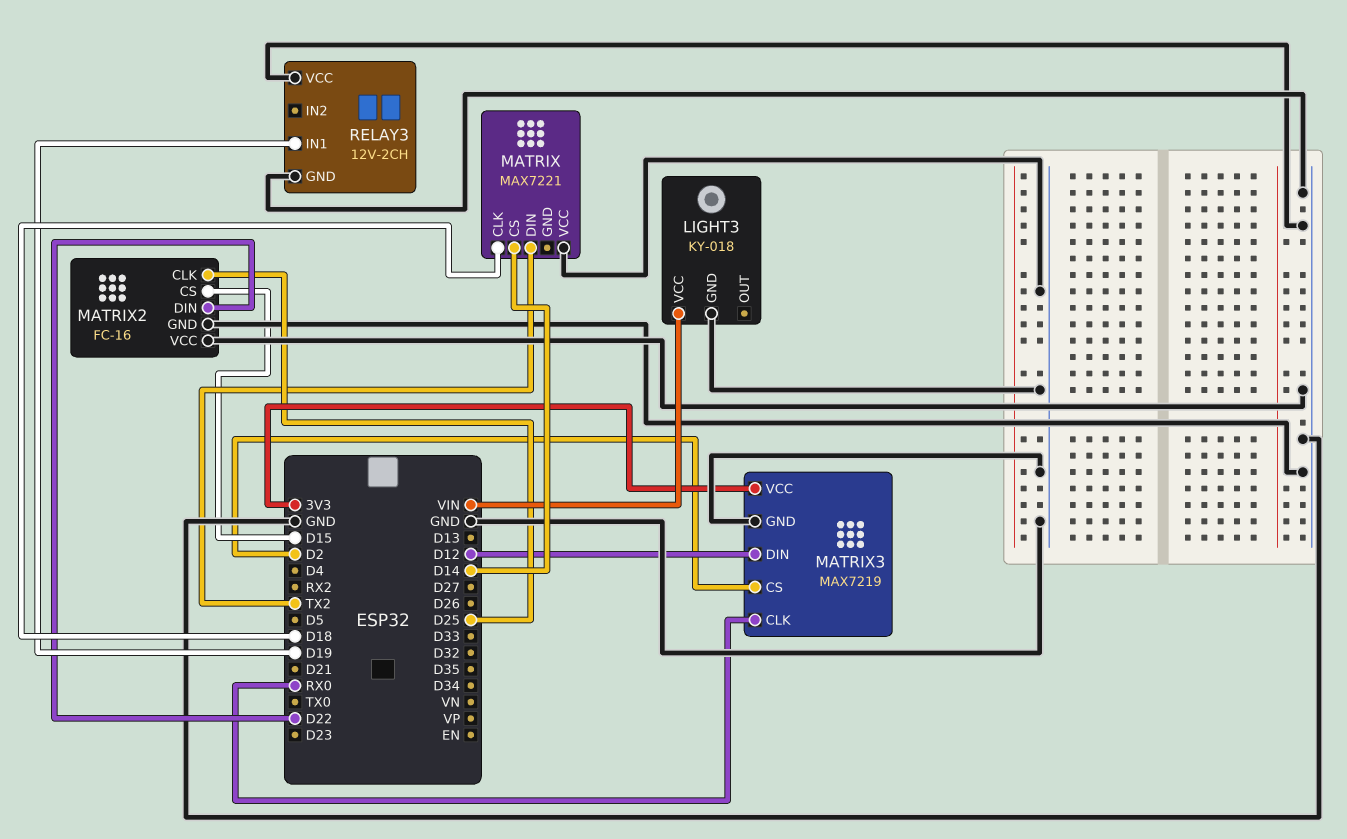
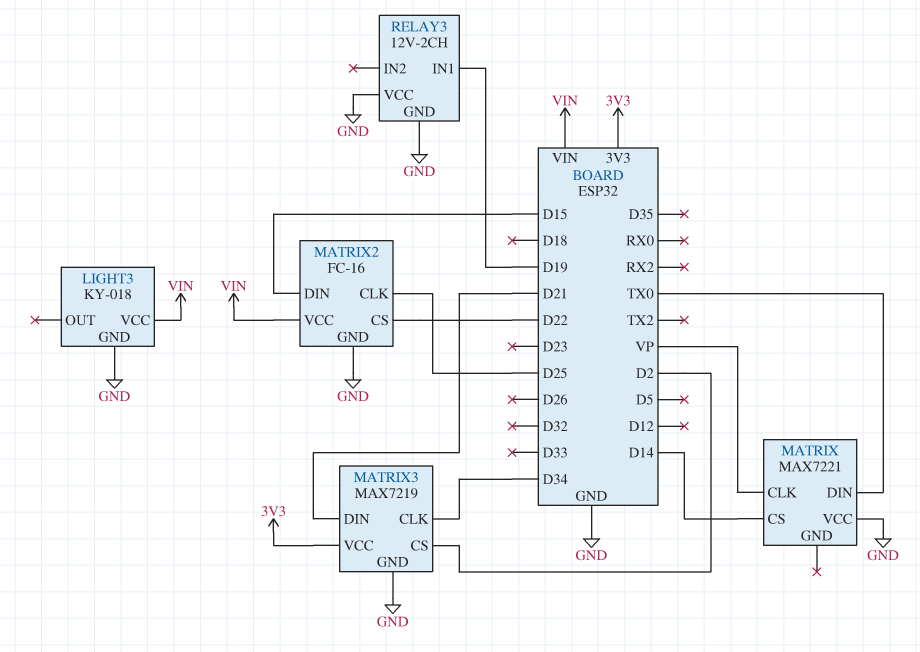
MATRIX pin CLK: D18 -> VP
MATRIX pin DIN: TX2 -> TX0
MATRIX2 pin CS: D15 -> D22
MATRIX2 pin DIN: D22 -> D15
MATRIX2 pin VCC: GND -> VIN
MATRIX3 pin CLK: RX0 -> D34
MATRIX3 pin DIN: D12 -> D21

